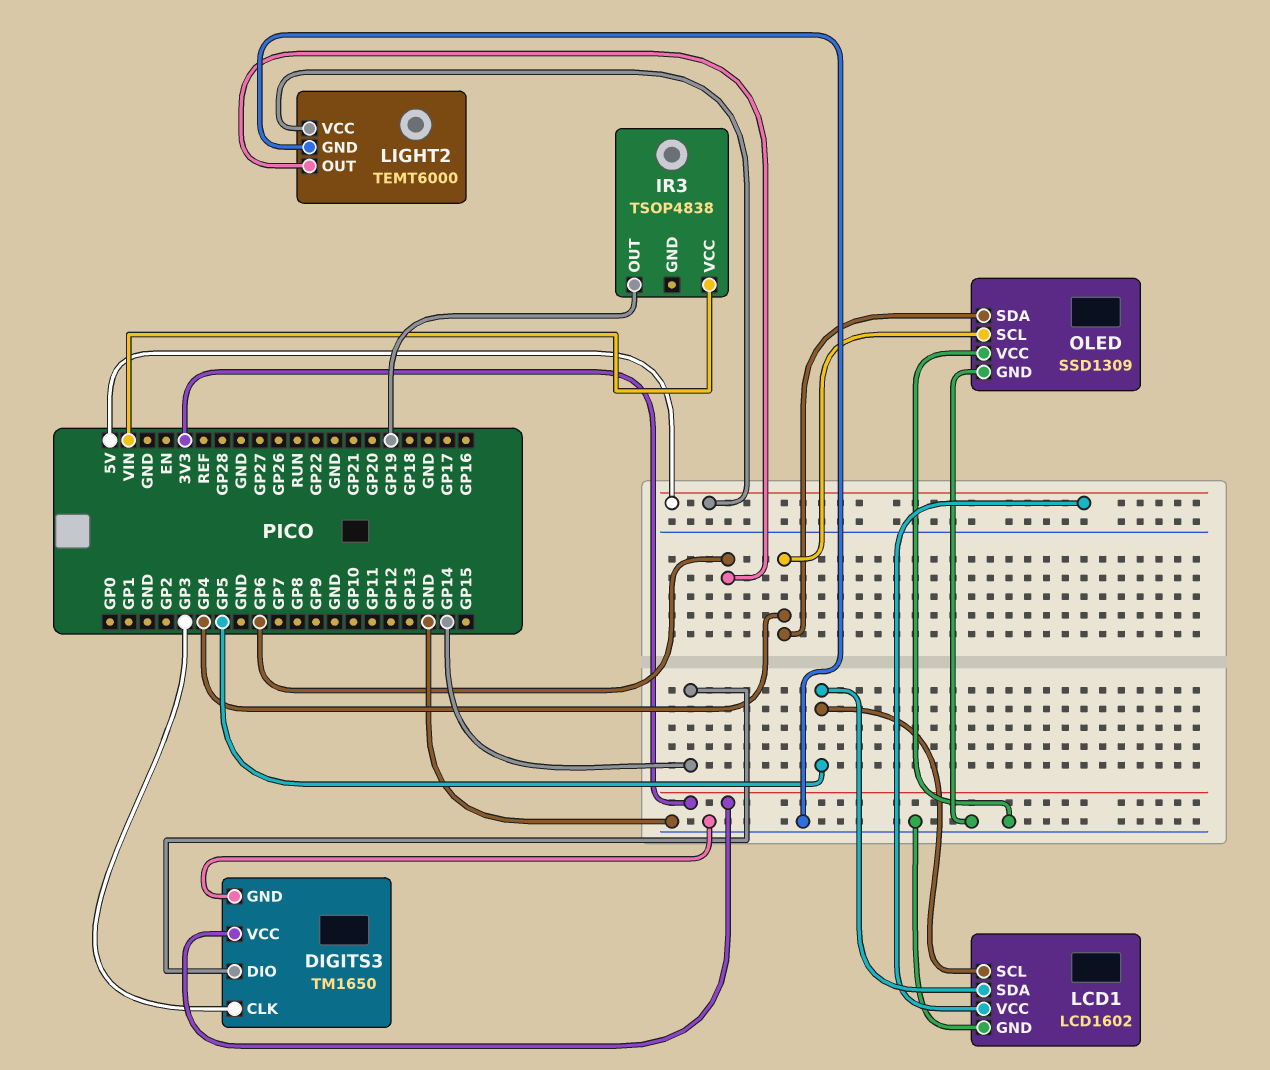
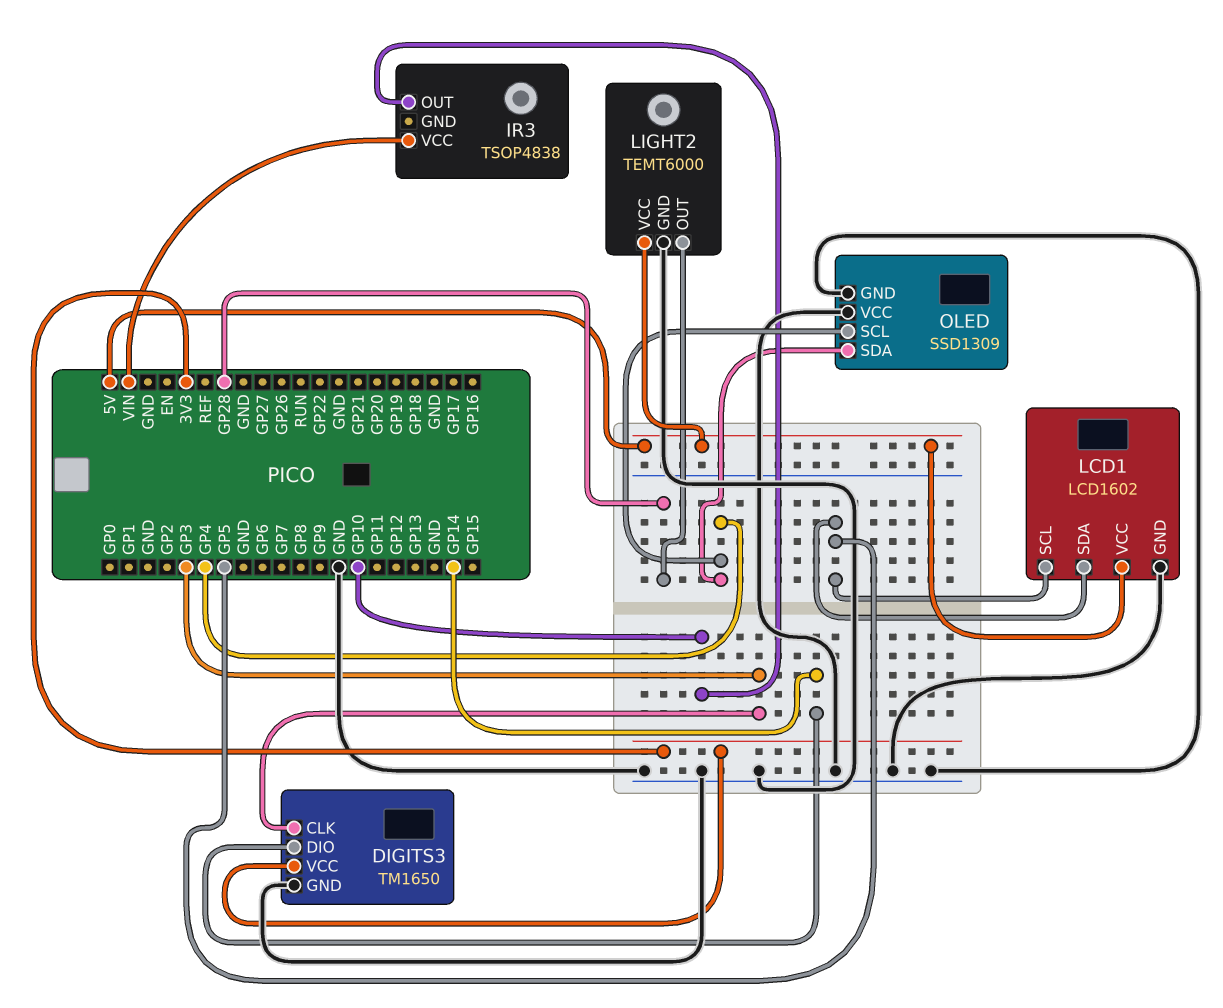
IR3 pin OUT: GP19 -> GP10
LIGHT2 pin OUT: GP6 -> GP28

